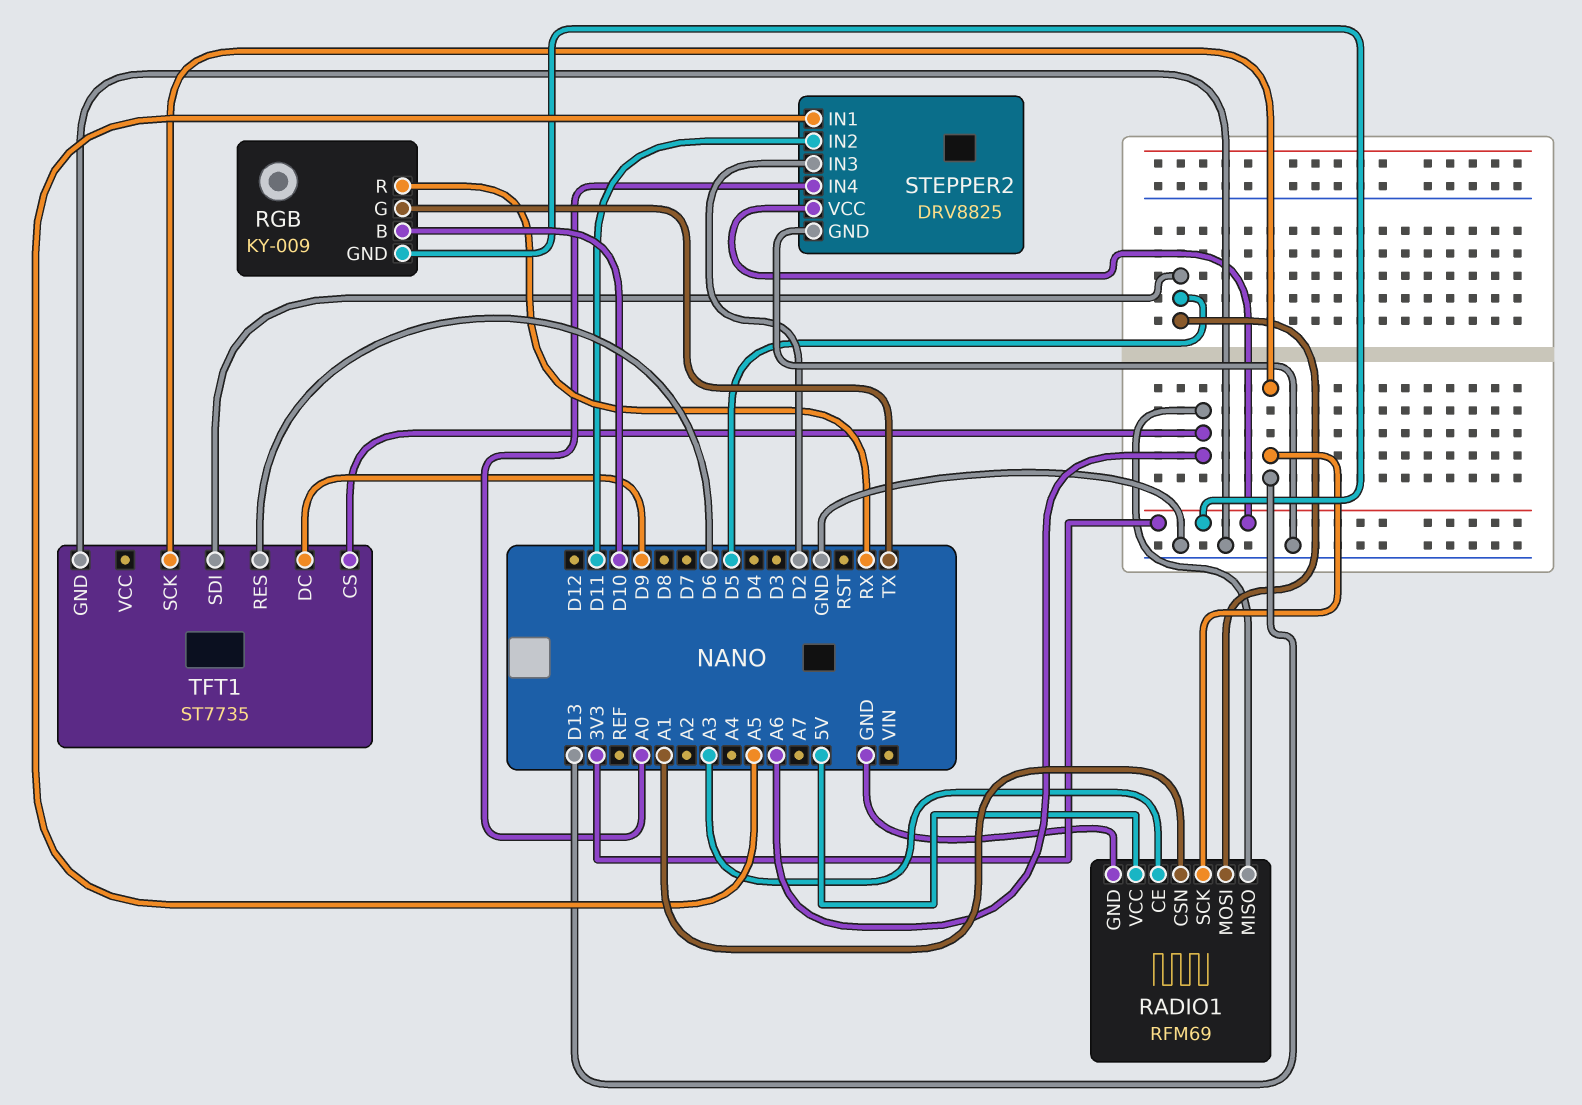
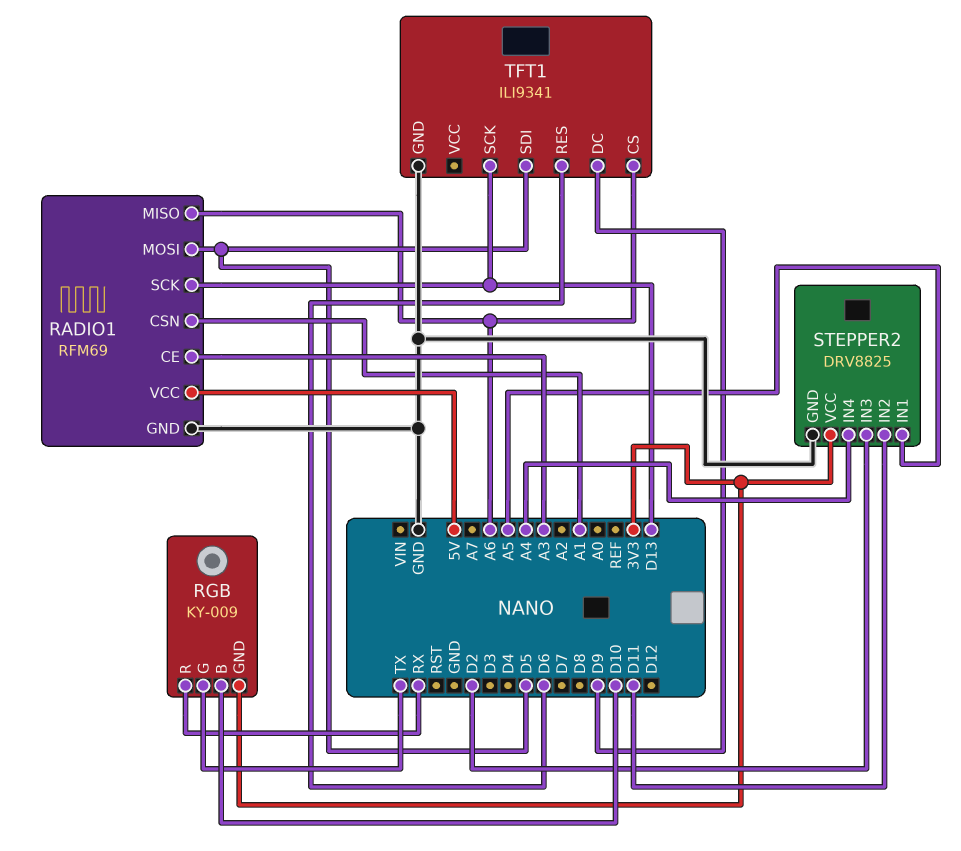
STEPPER2 pin IN4: A0 -> A4
TFT1: ST7735 -> ILI9341

